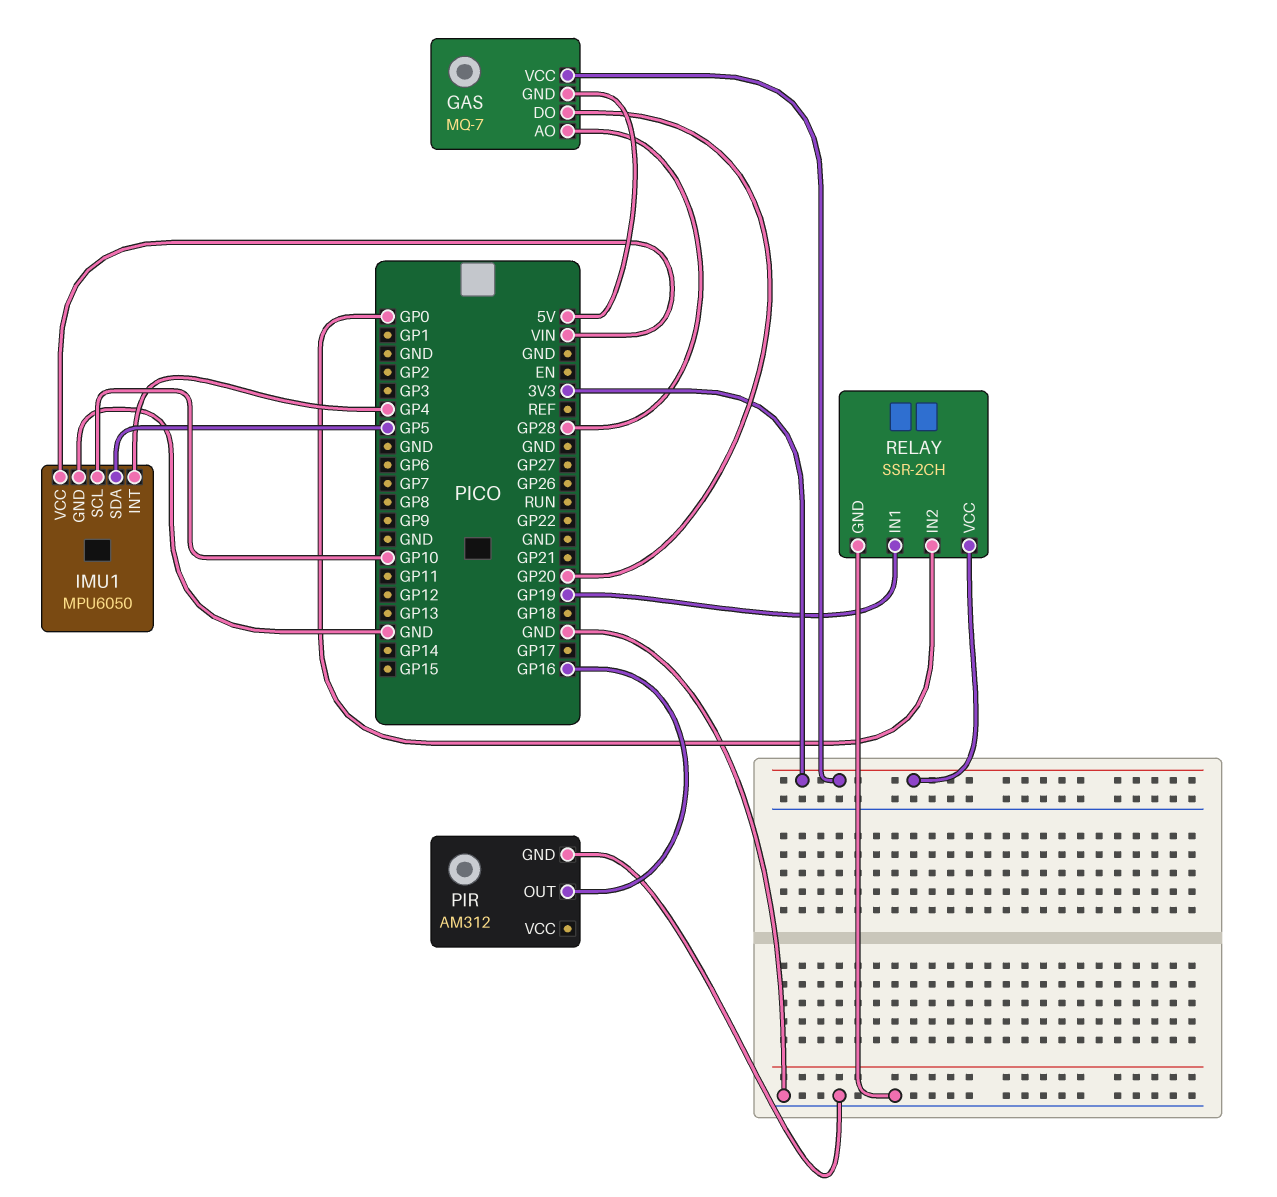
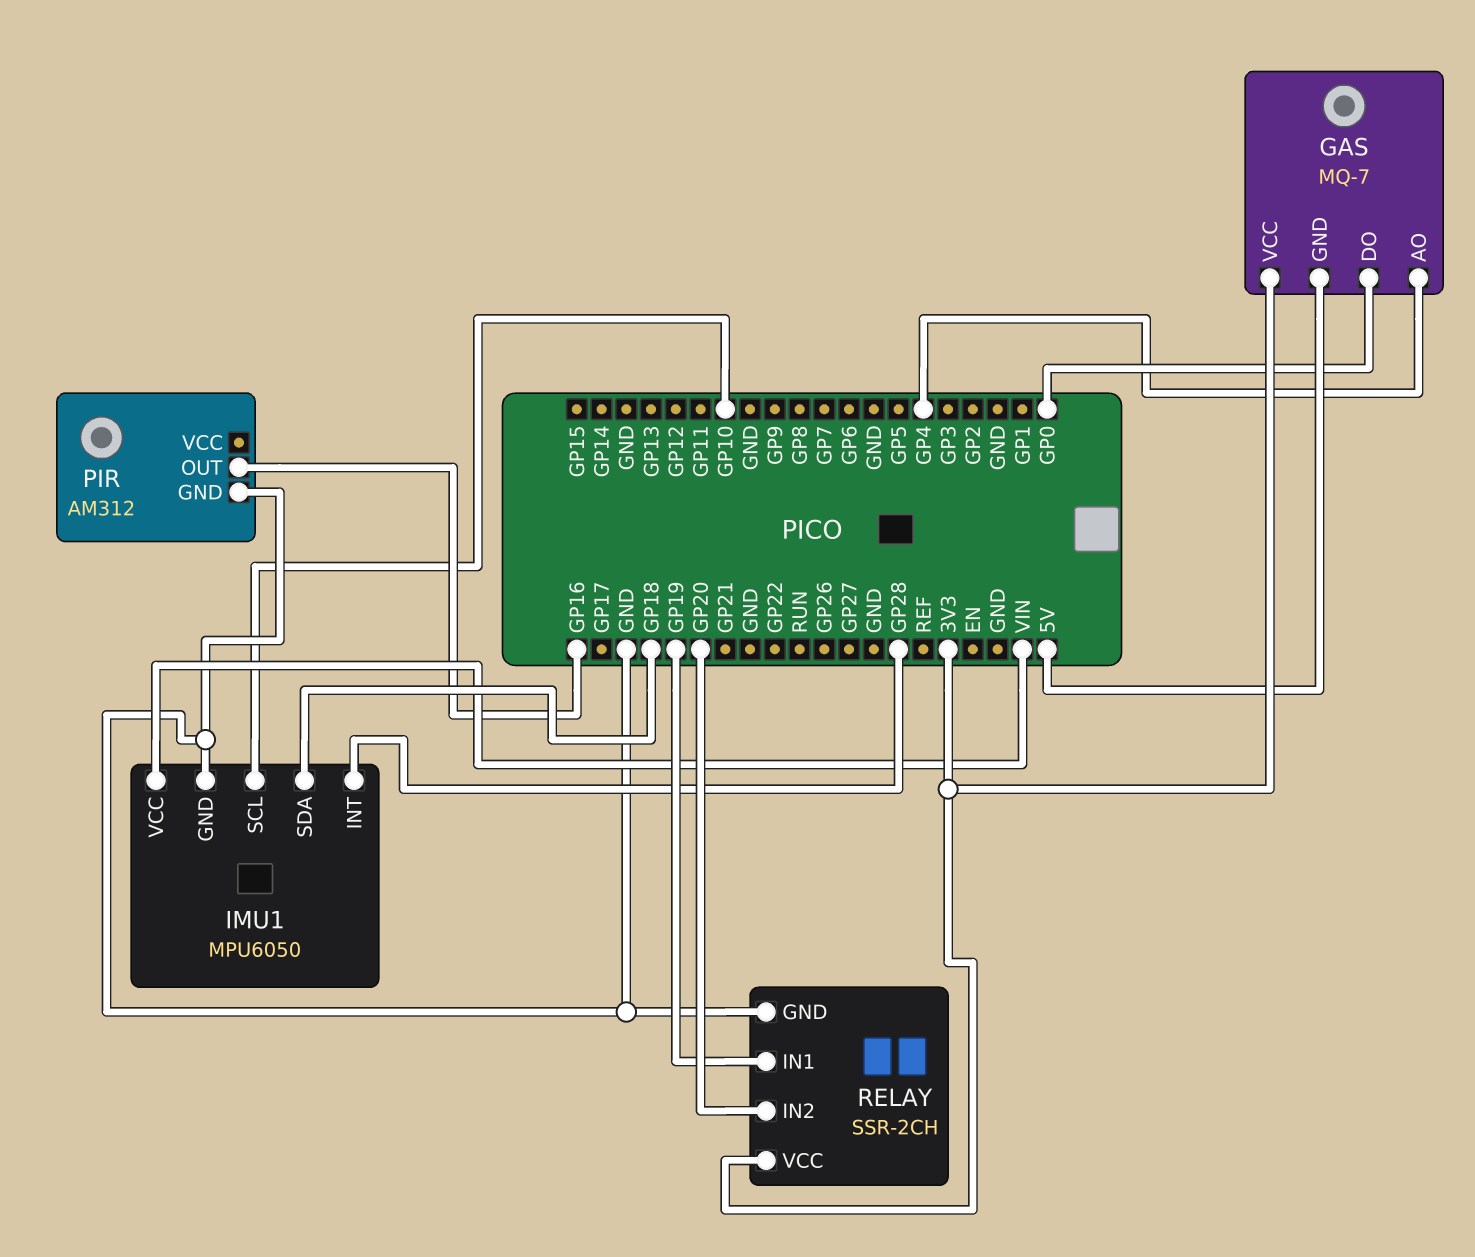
GAS pin AO: GP28 -> GP4
GAS pin DO: GP20 -> GP0
IMU1 pin INT: GP4 -> GP28
IMU1 pin SDA: GP5 -> GP18
RELAY pin IN2: GP0 -> GP20

